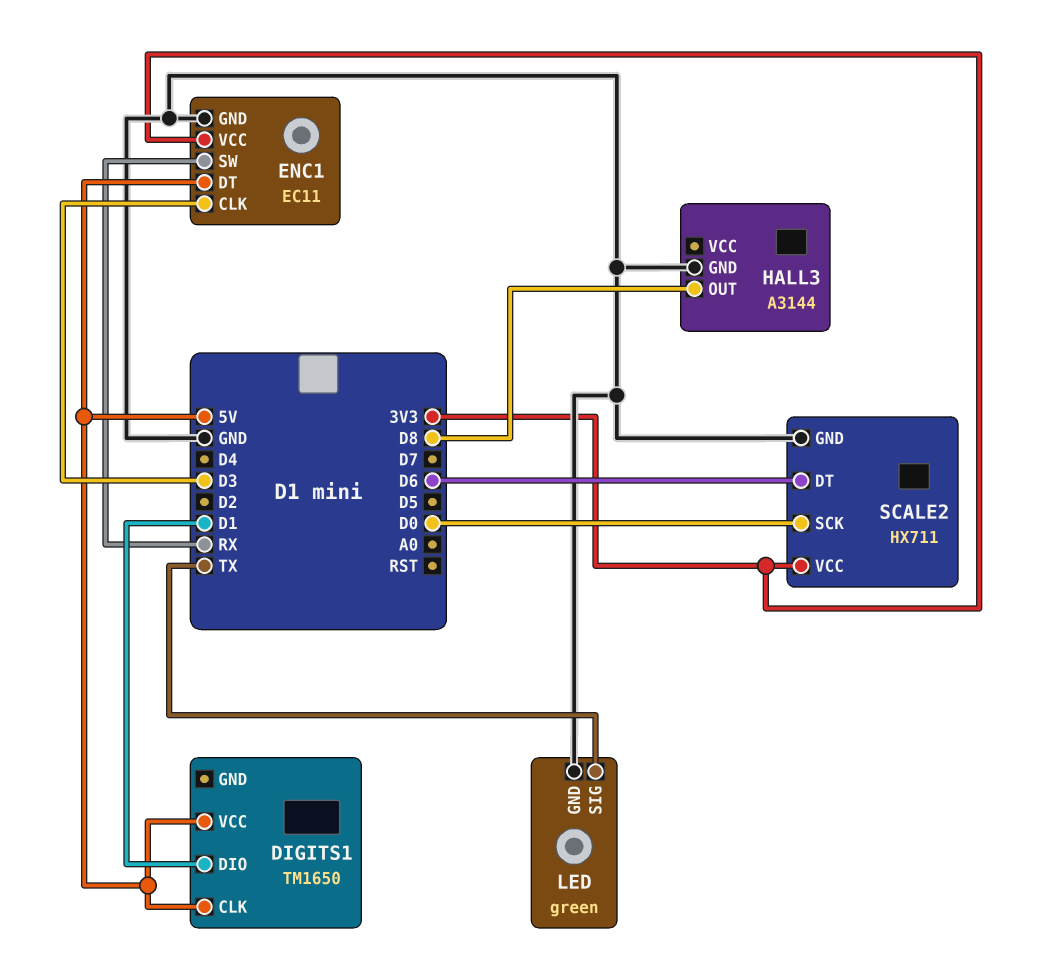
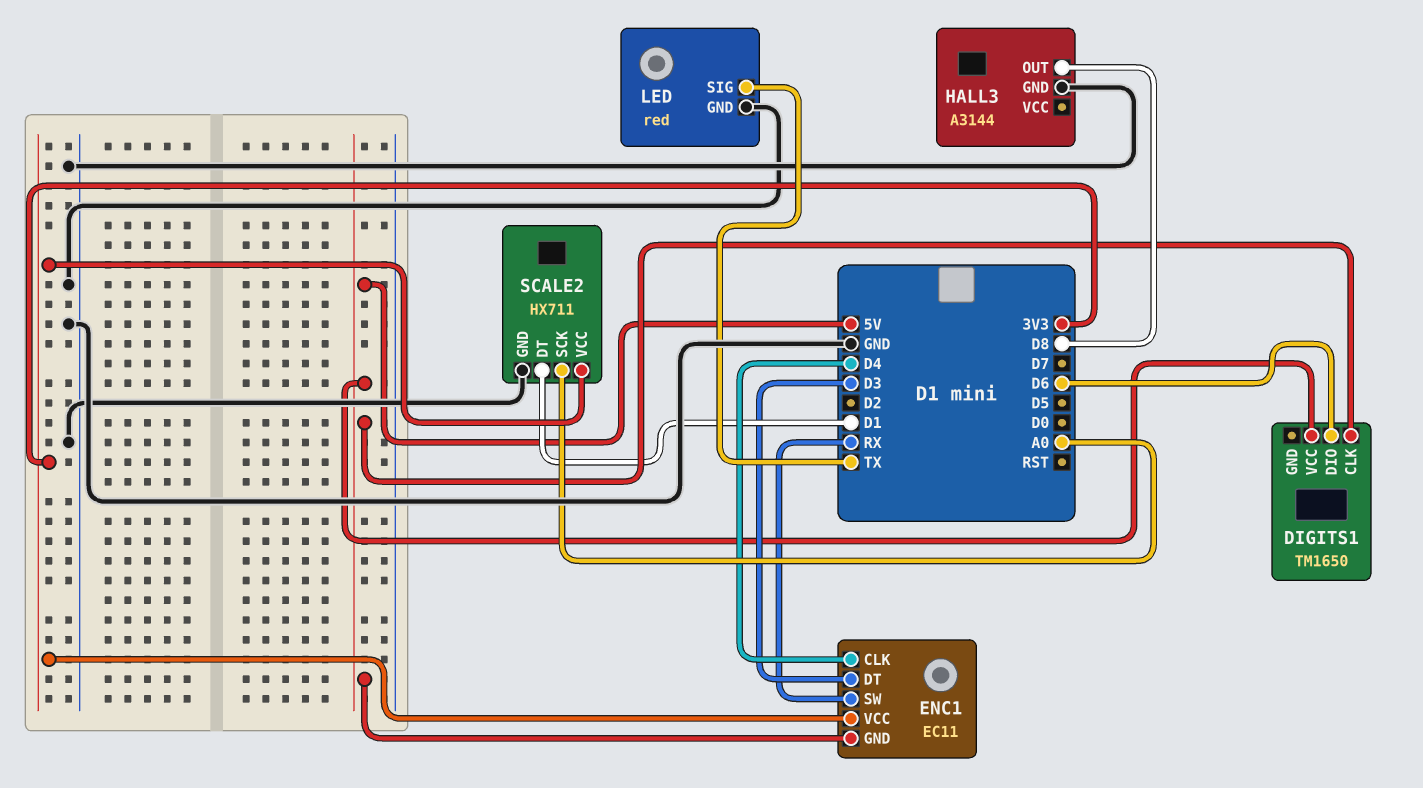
DIGITS1 pin DIO: D1 -> D6
ENC1 pin CLK: D3 -> D4
ENC1 pin DT: 5V -> D3
ENC1 pin GND: GND -> 5V
LED: green -> red
SCALE2 pin DT: D6 -> D1
SCALE2 pin SCK: D0 -> A0

